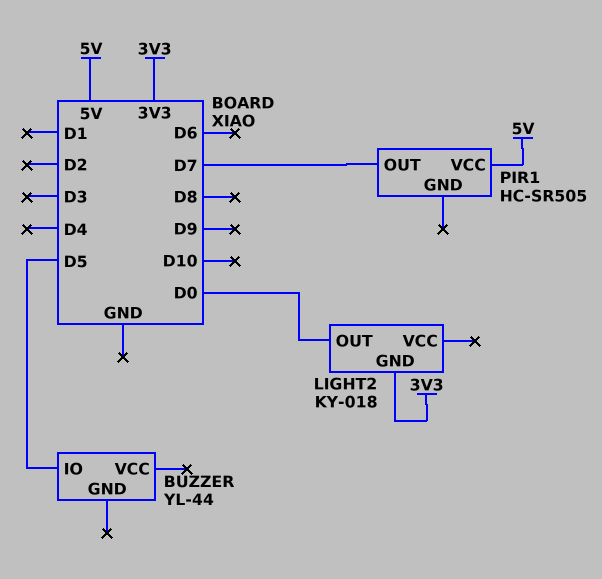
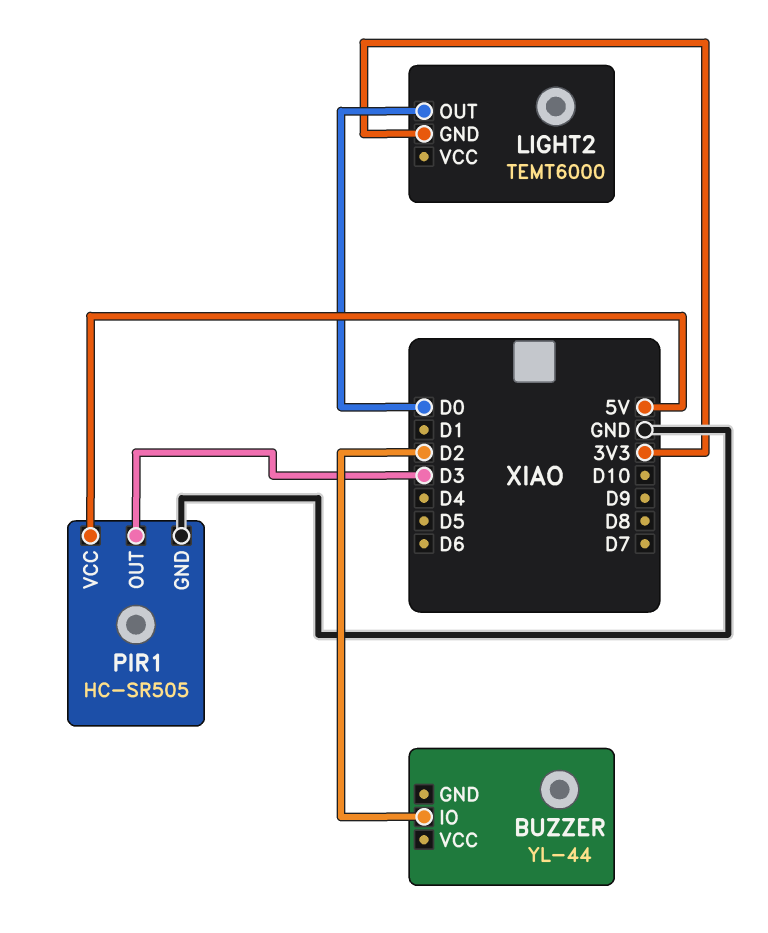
BUZZER pin IO: D5 -> D2
LIGHT2: KY-018 -> TEMT6000
PIR1 pin GND: none -> GND
PIR1 pin OUT: D7 -> D3

